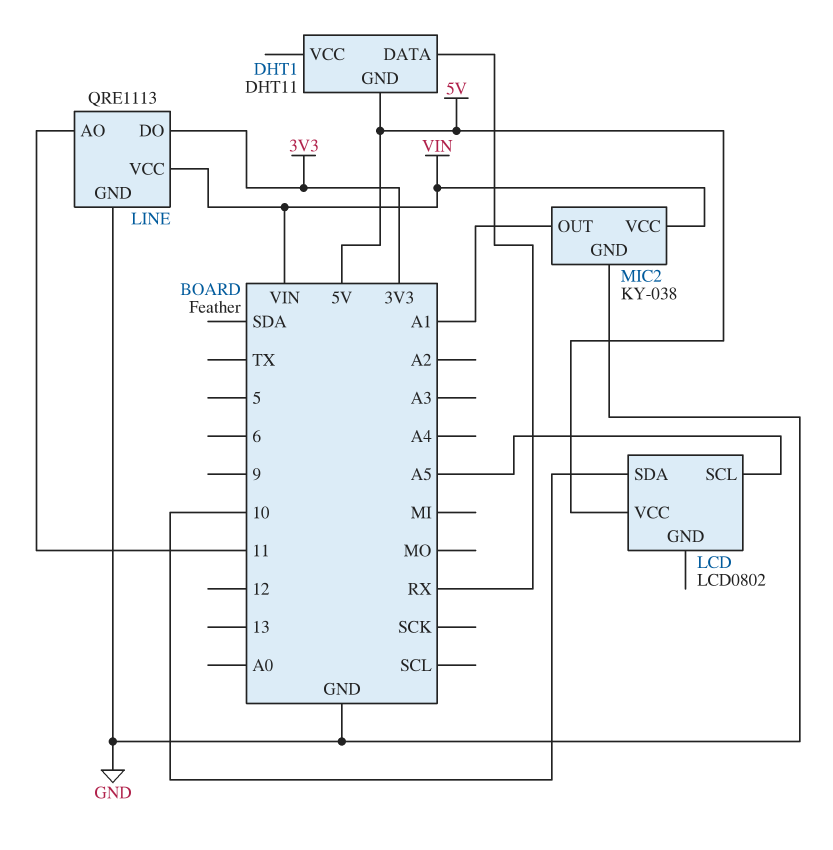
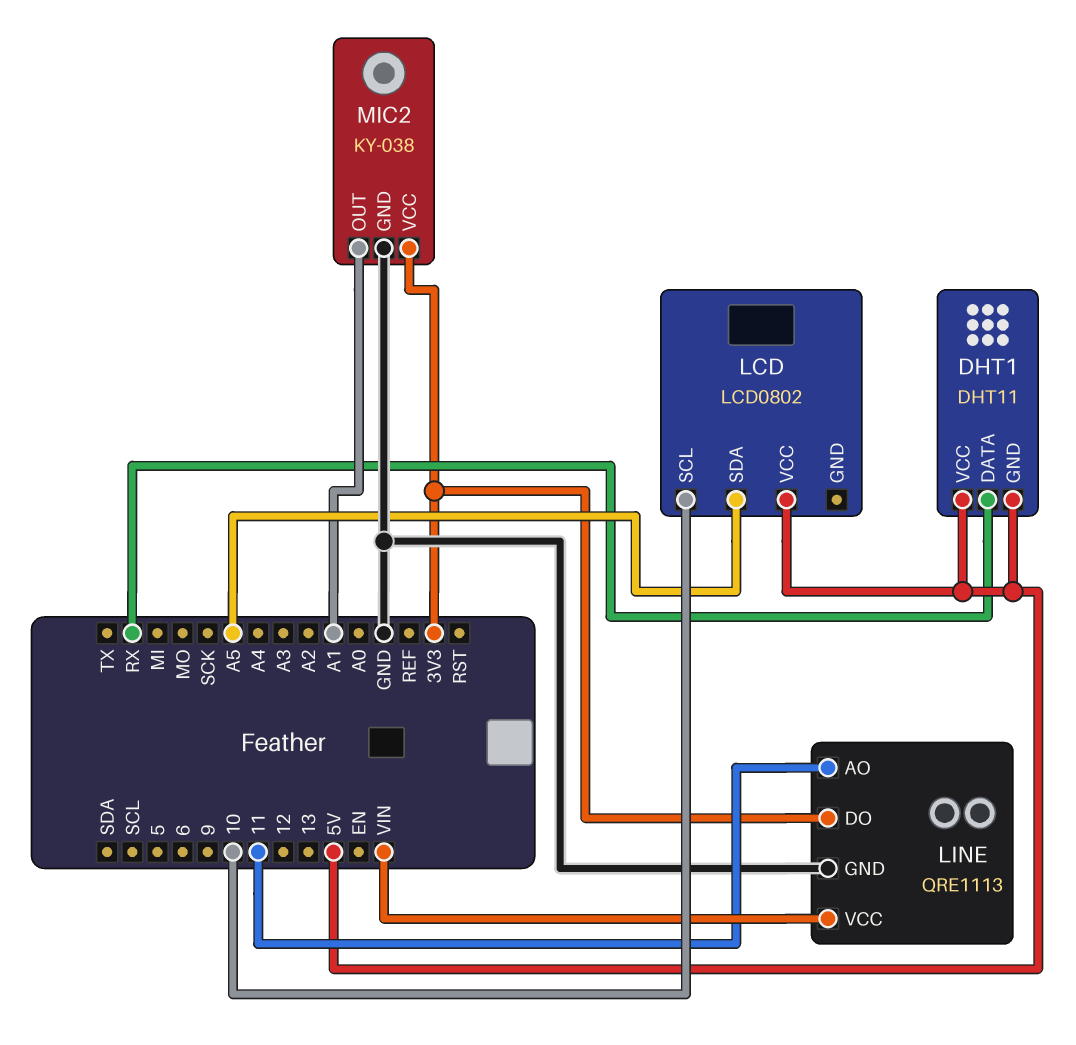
DHT1 pin VCC: none -> 5V
LCD pin SCL: A5 -> 10
LCD pin SDA: 10 -> A5
MIC2 pin VCC: VIN -> 3V3

